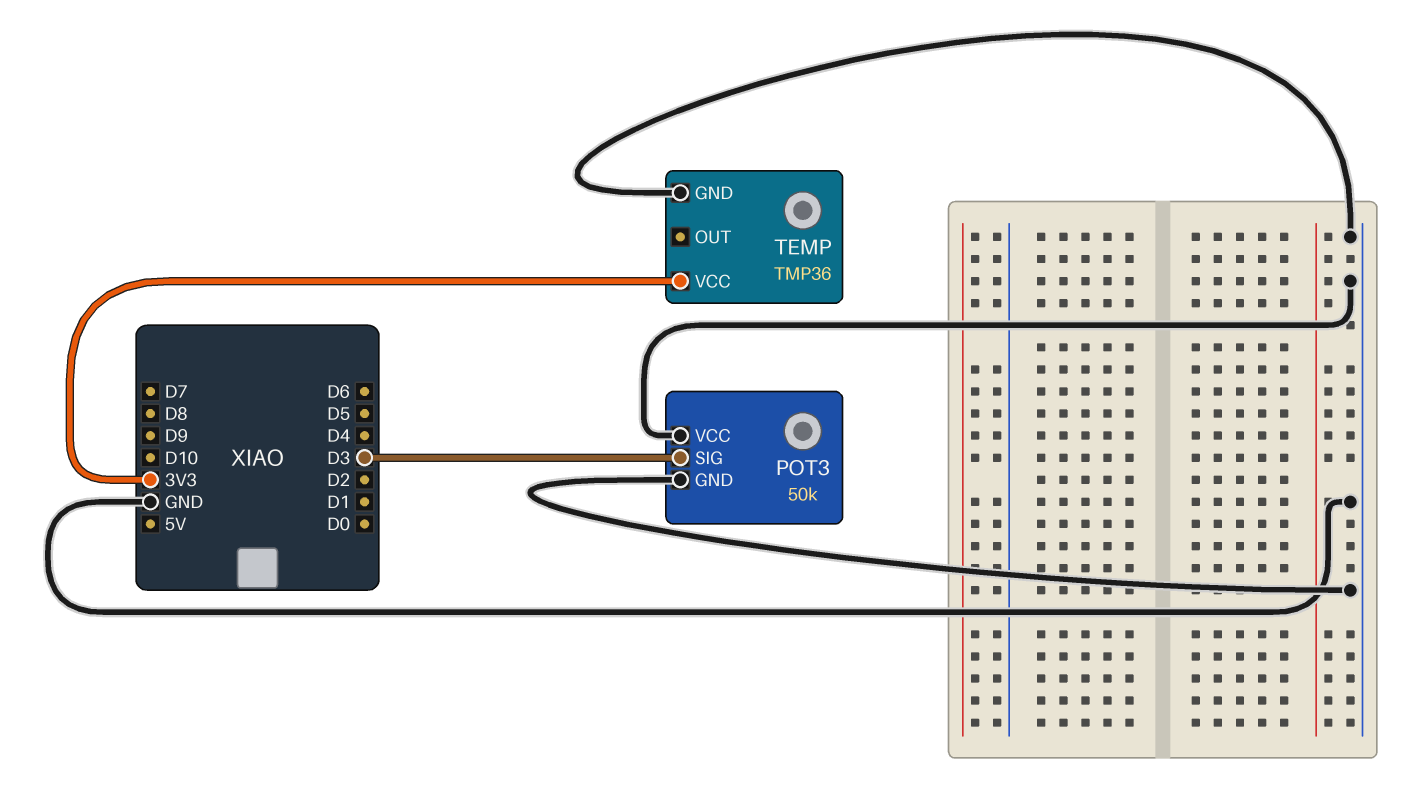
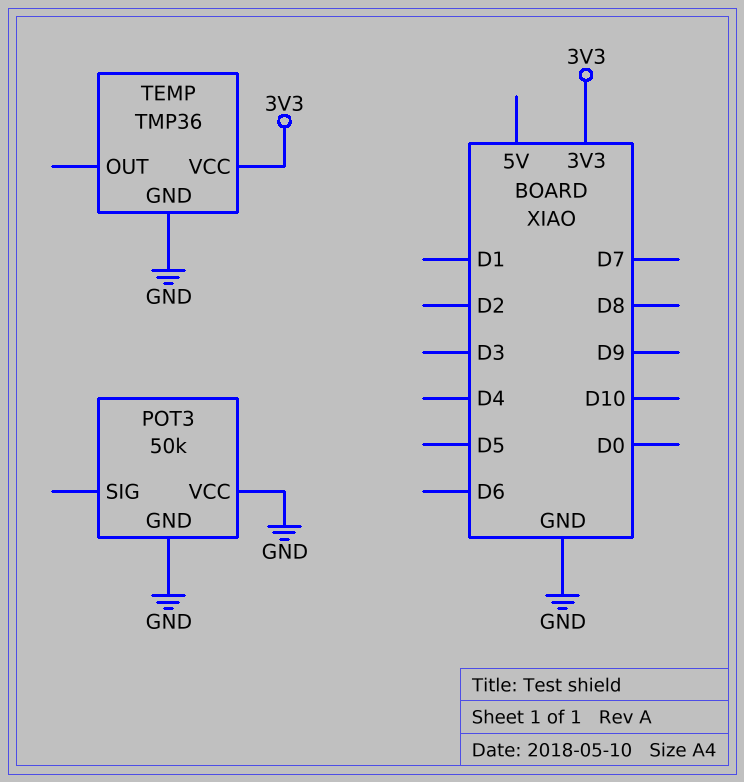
POT3 pin SIG: D3 -> none

